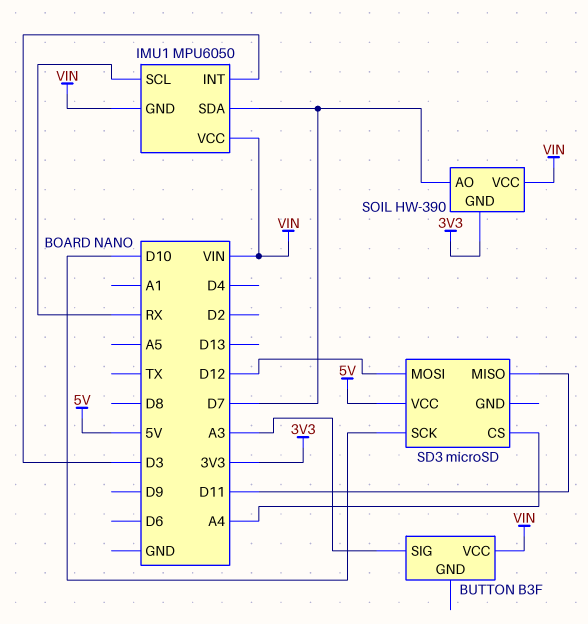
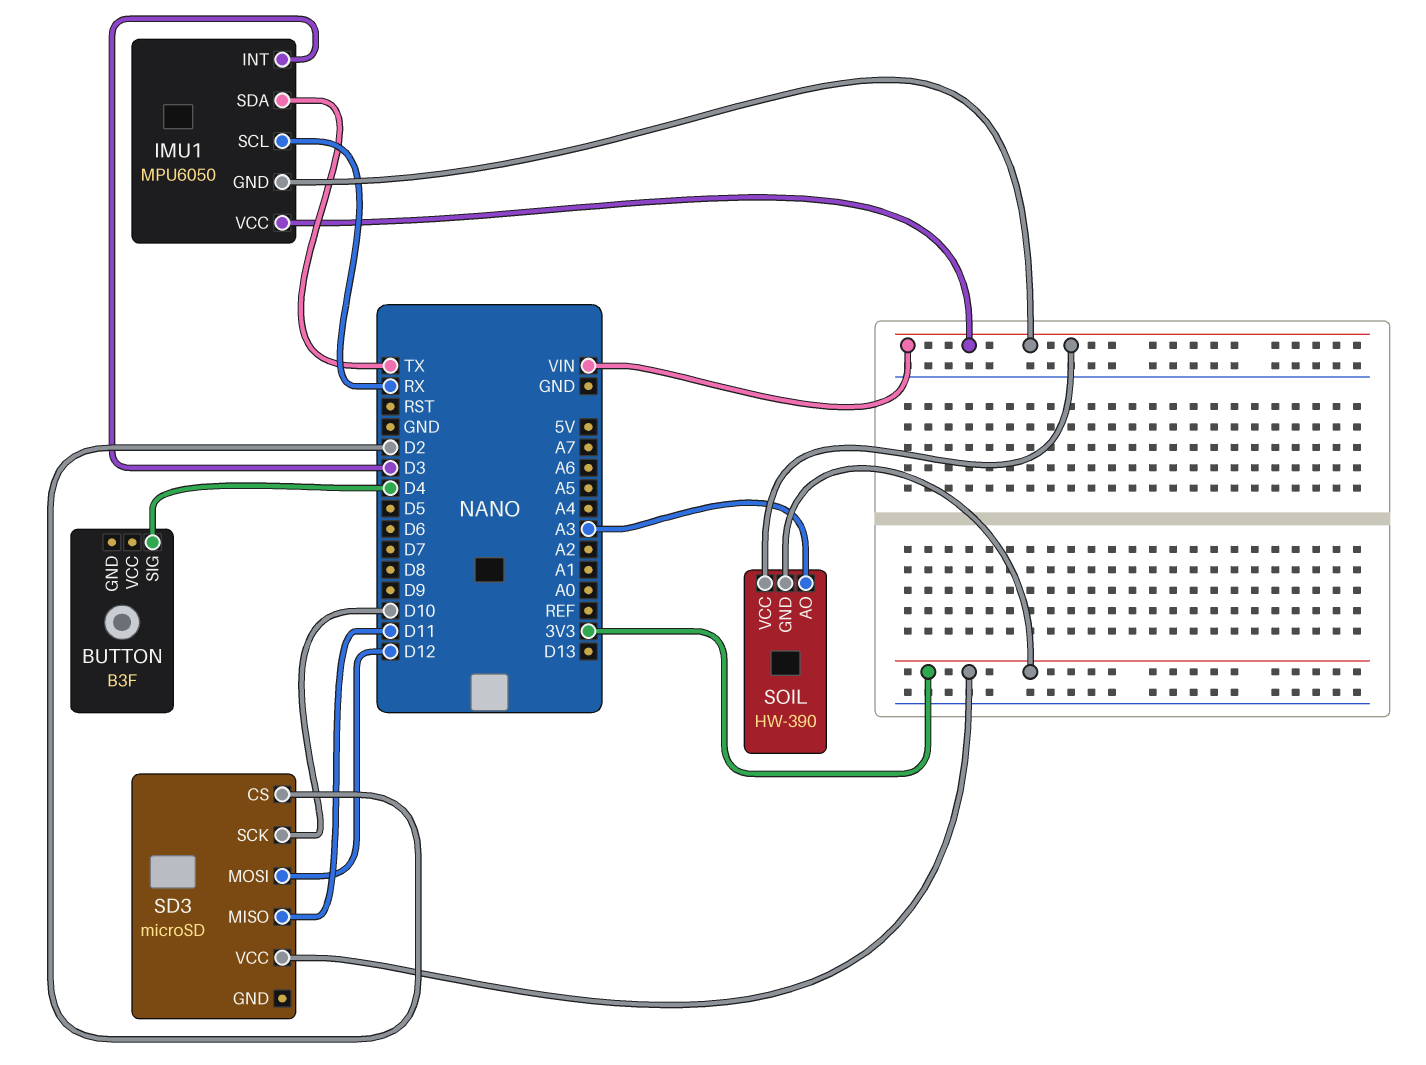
BUTTON pin SIG: A3 -> D4
BUTTON pin VCC: VIN -> none
IMU1 pin SDA: D7 -> TX
SD3 pin CS: A4 -> D2
SD3 pin VCC: 5V -> 3V3
SOIL pin AO: D7 -> A3

